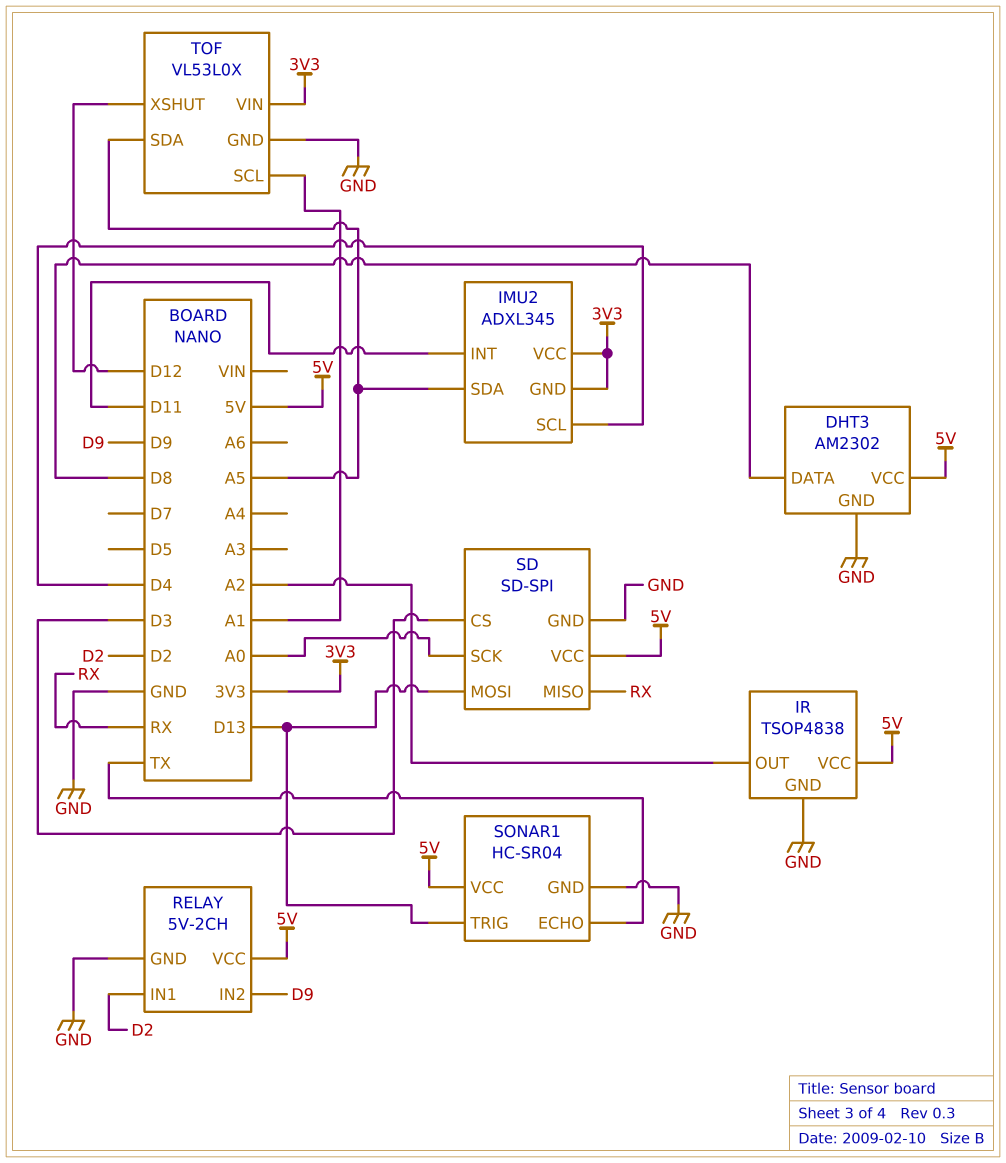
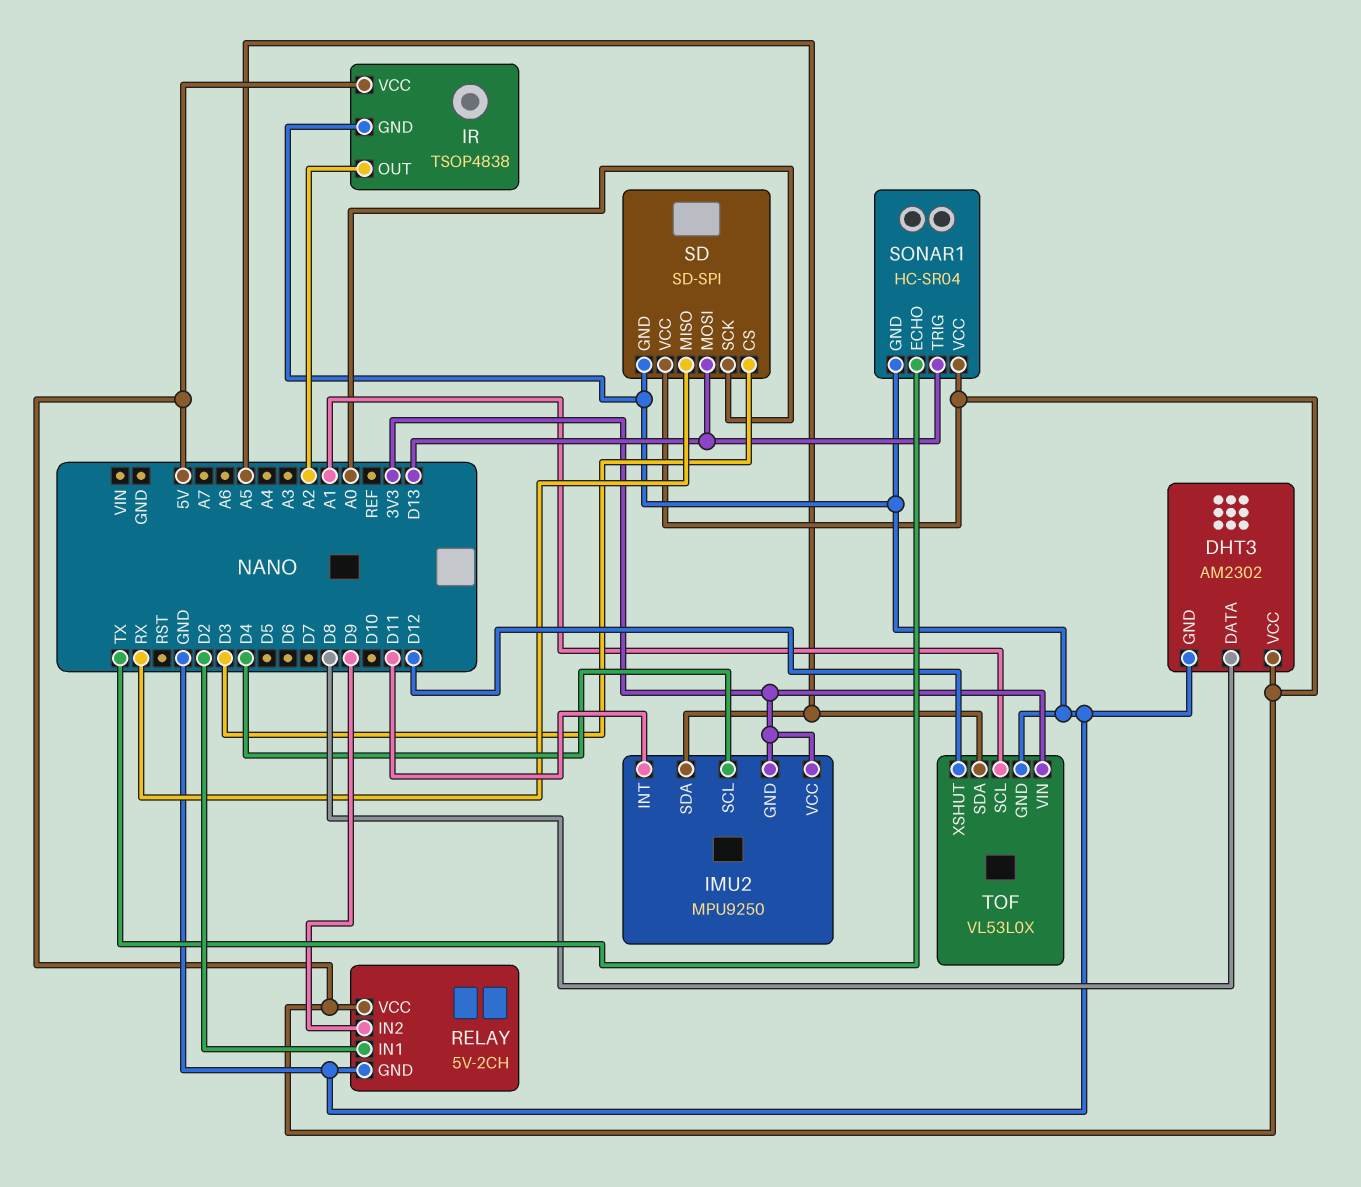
IMU2: ADXL345 -> MPU9250

